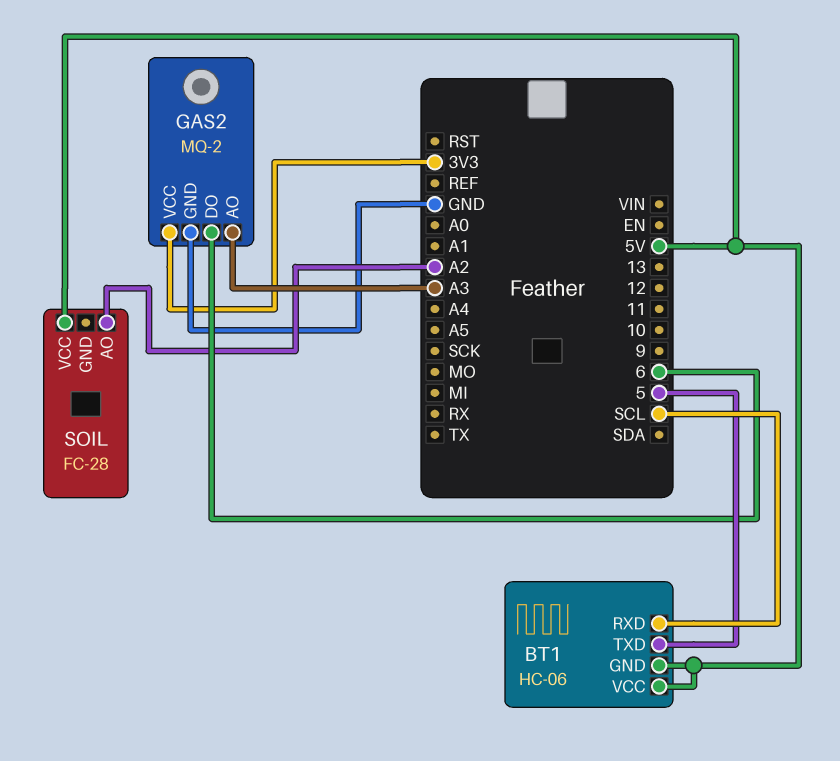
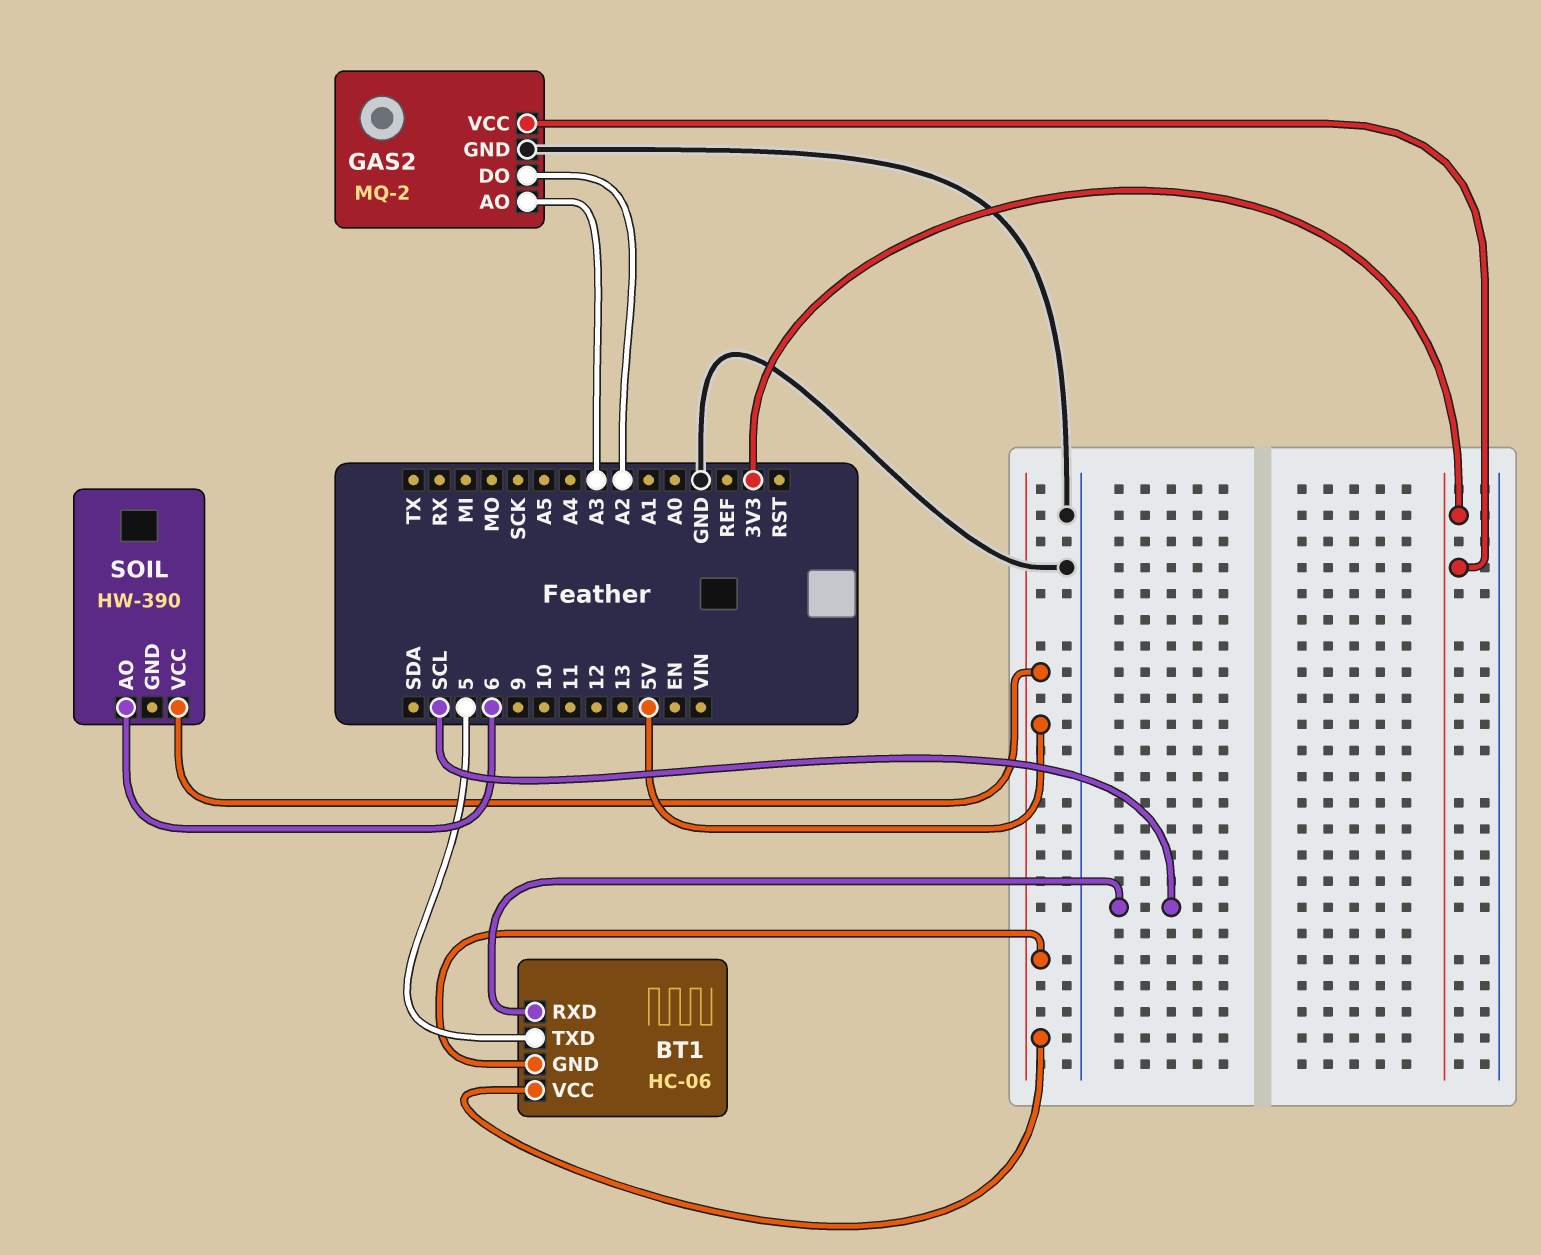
GAS2 pin DO: 6 -> A2
SOIL: FC-28 -> HW-390
SOIL pin AO: A2 -> 6

